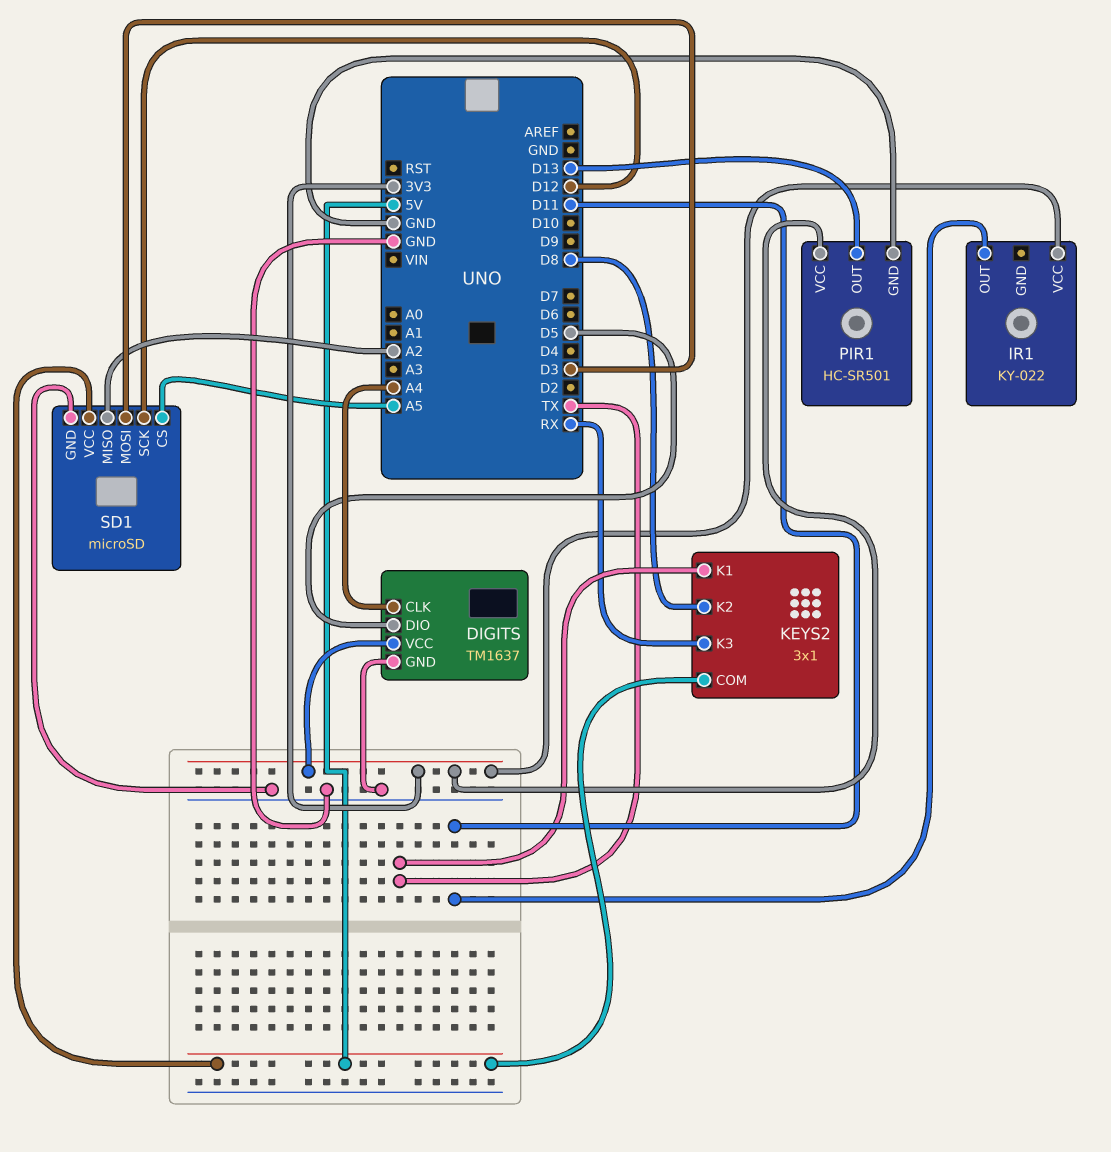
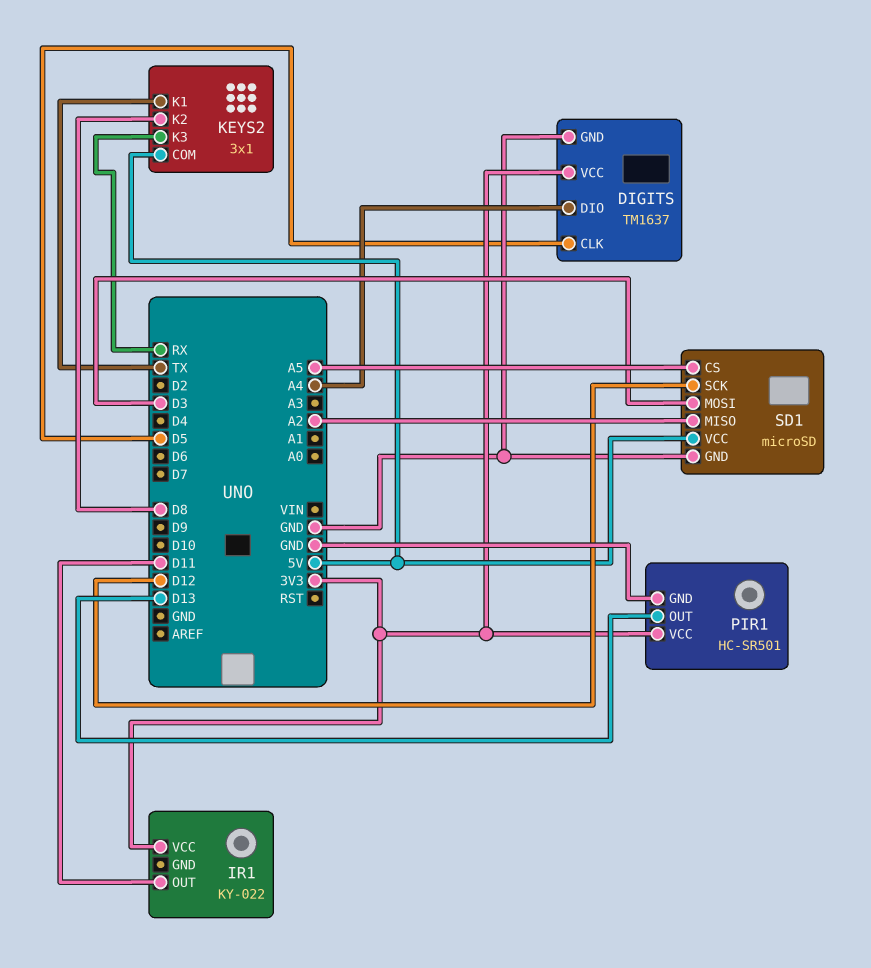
DIGITS pin CLK: A4 -> D5
DIGITS pin DIO: D5 -> A4

